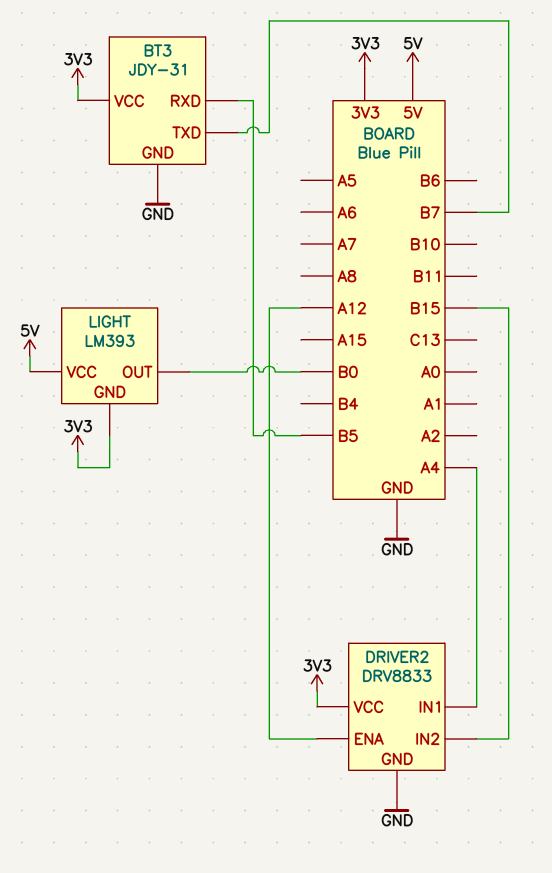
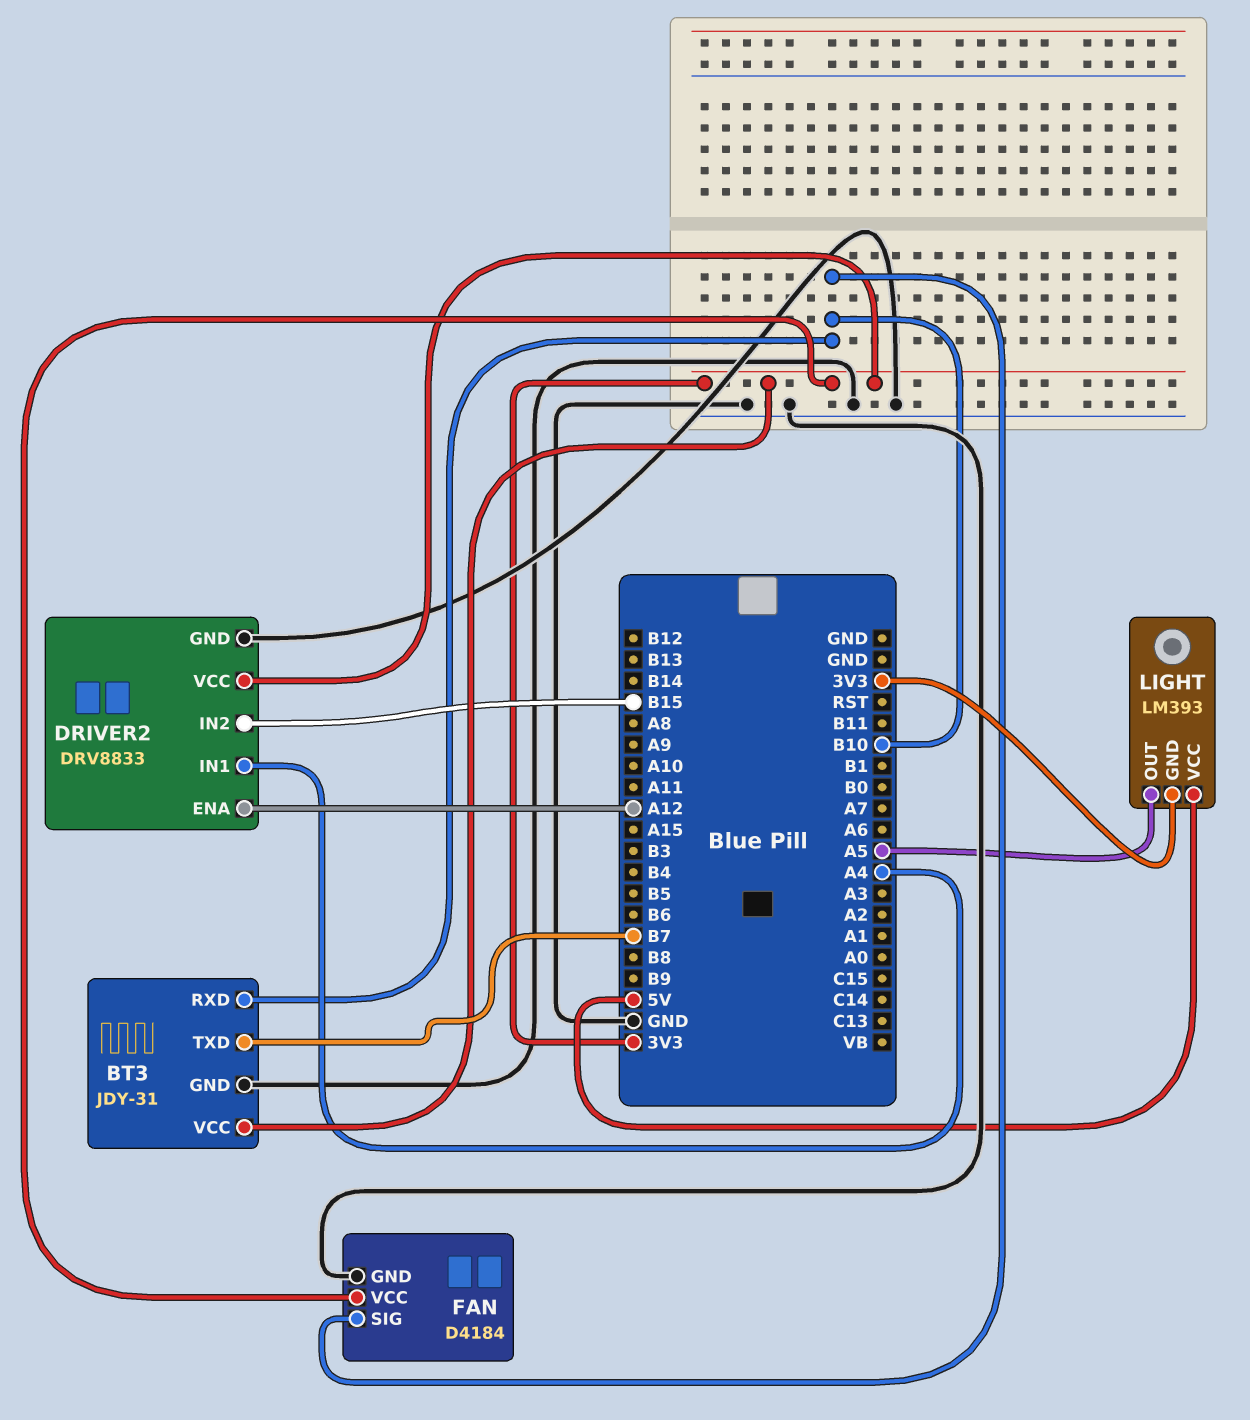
BT3 pin RXD: B5 -> B10
FAN: none -> D4184
FAN pin GND: none -> GND
FAN pin SIG: none -> B10
FAN pin VCC: none -> 3V3
LIGHT pin OUT: B0 -> A5

